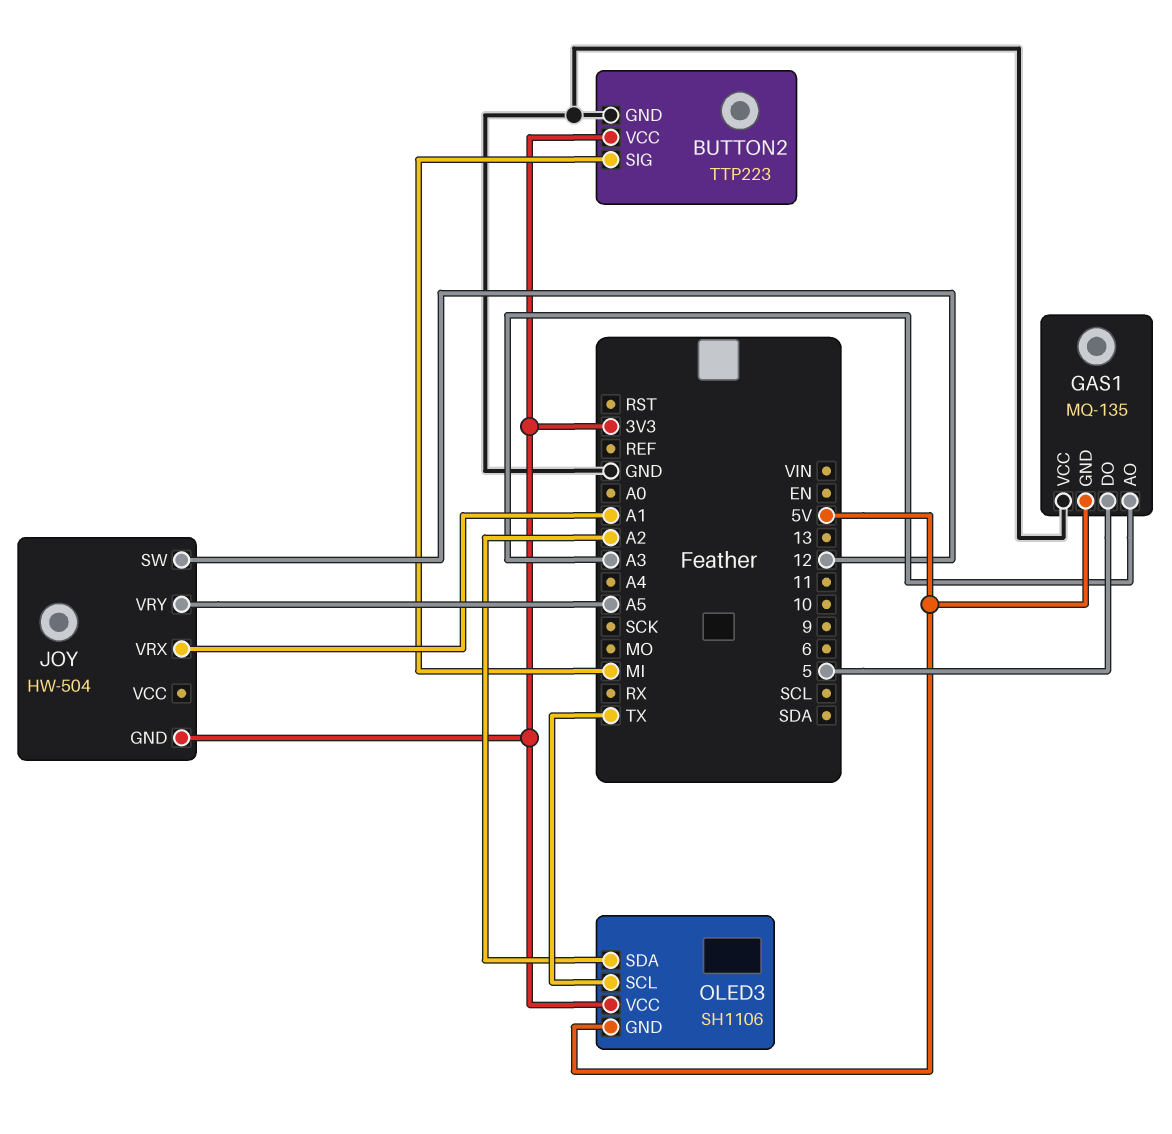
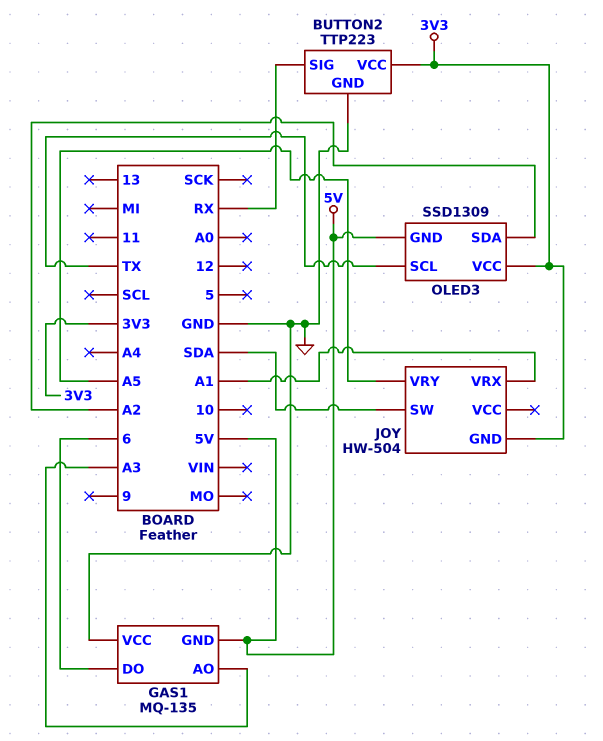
BUTTON2 pin SIG: MI -> RX
GAS1 pin DO: 5 -> 6
JOY pin SW: 12 -> SDA
OLED3: SH1106 -> SSD1309

